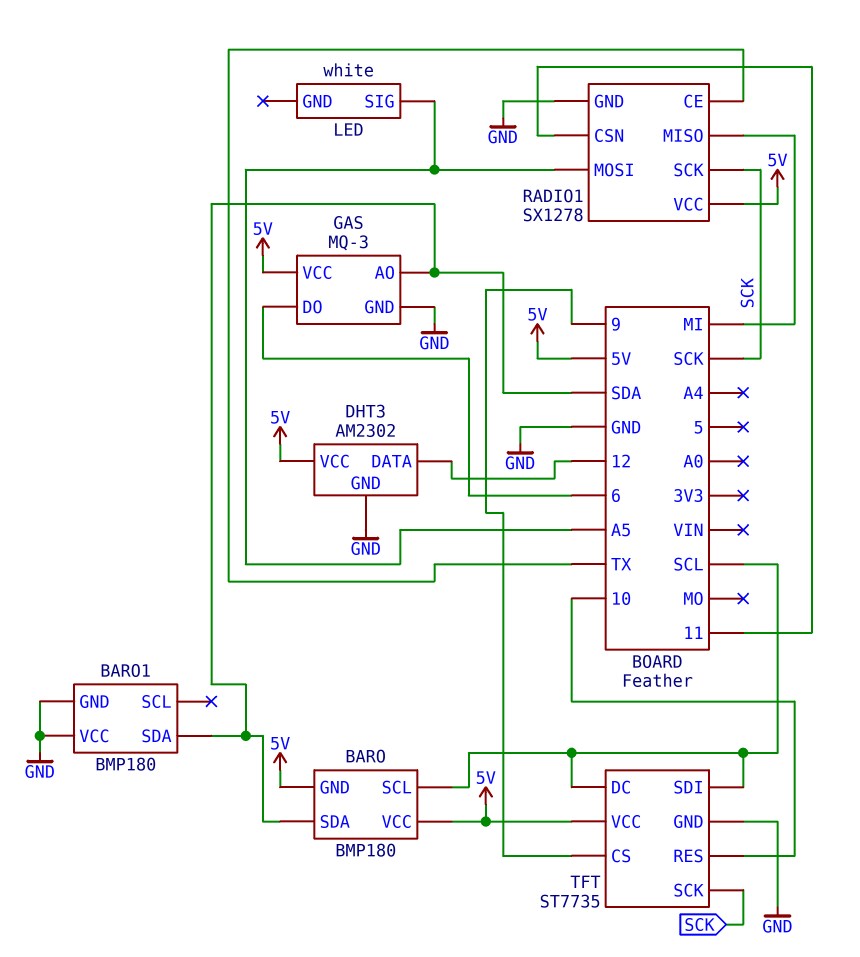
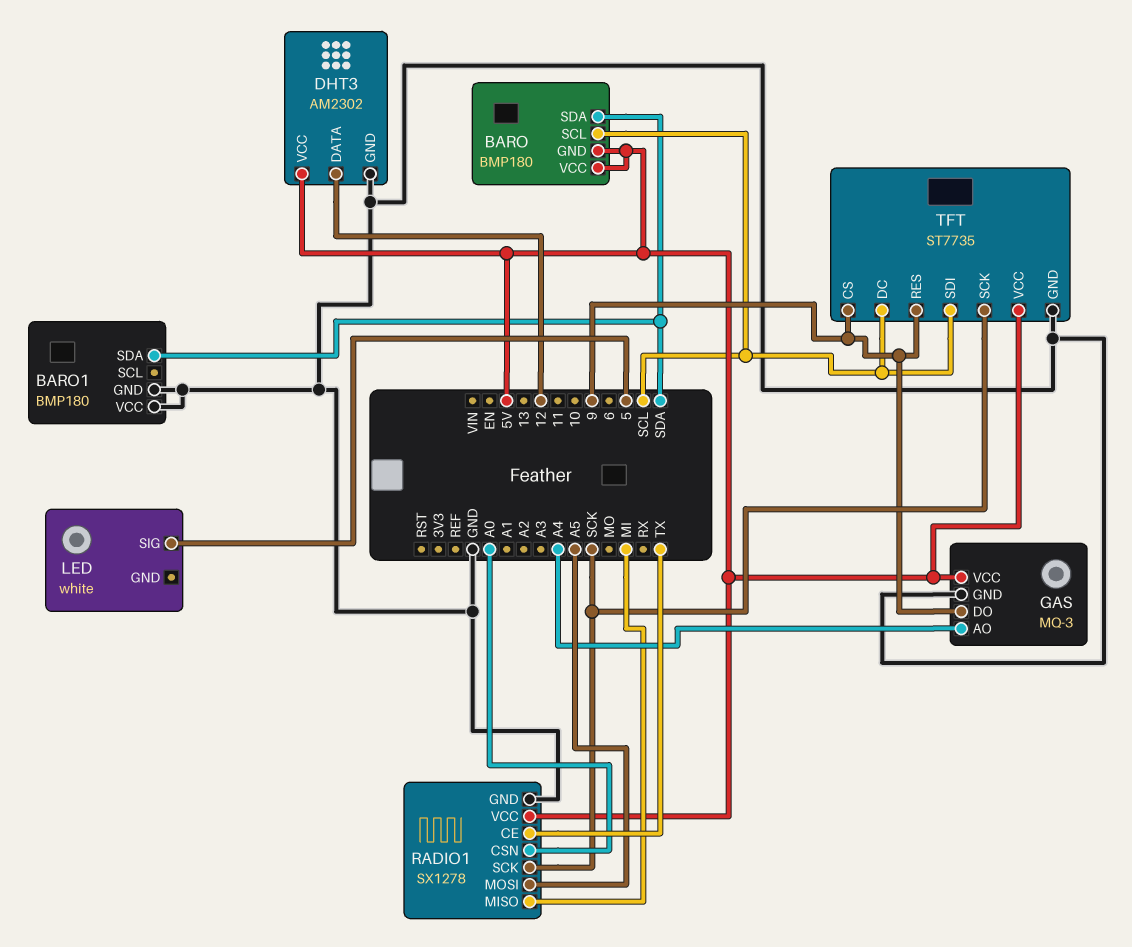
GAS pin AO: SDA -> A4
GAS pin DO: 6 -> 9
LED pin SIG: A5 -> 5
RADIO1 pin CSN: 11 -> A0
TFT pin RES: 10 -> 9

